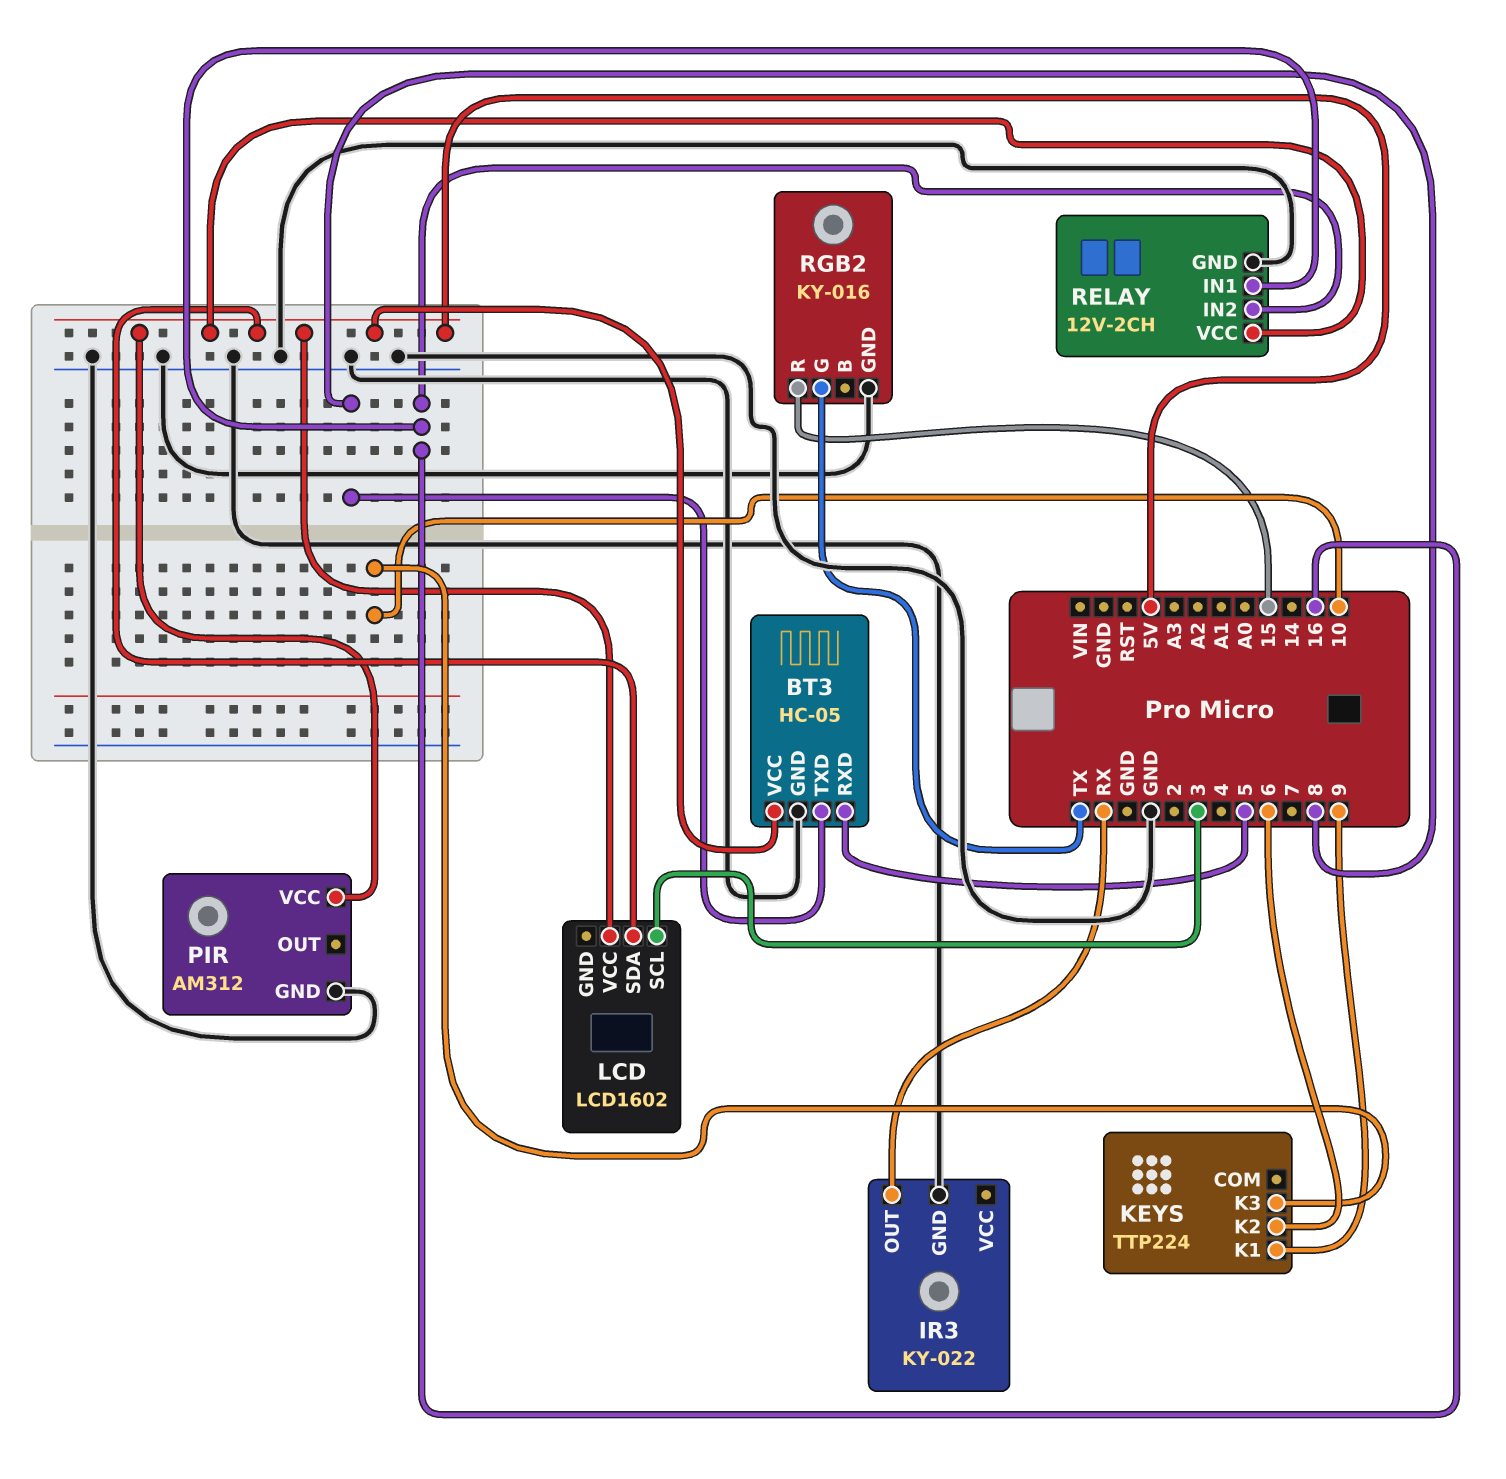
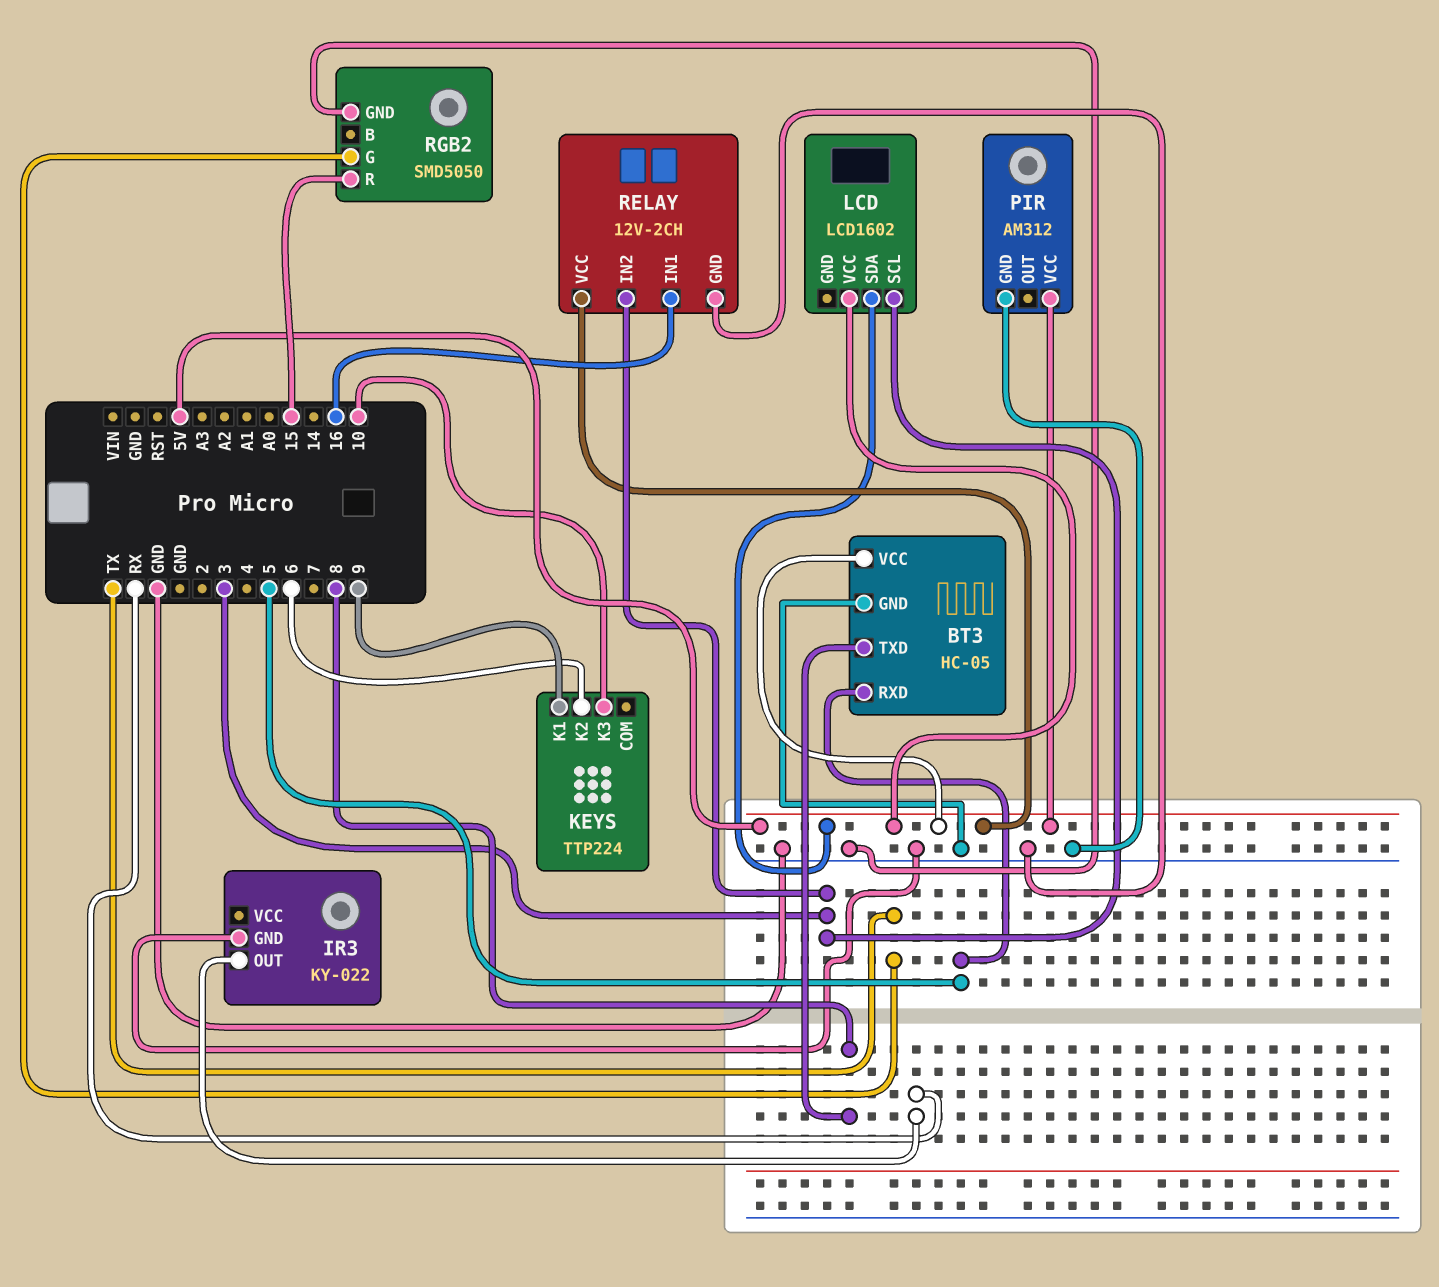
RELAY pin IN2: 16 -> 3
RGB2: KY-016 -> SMD5050

